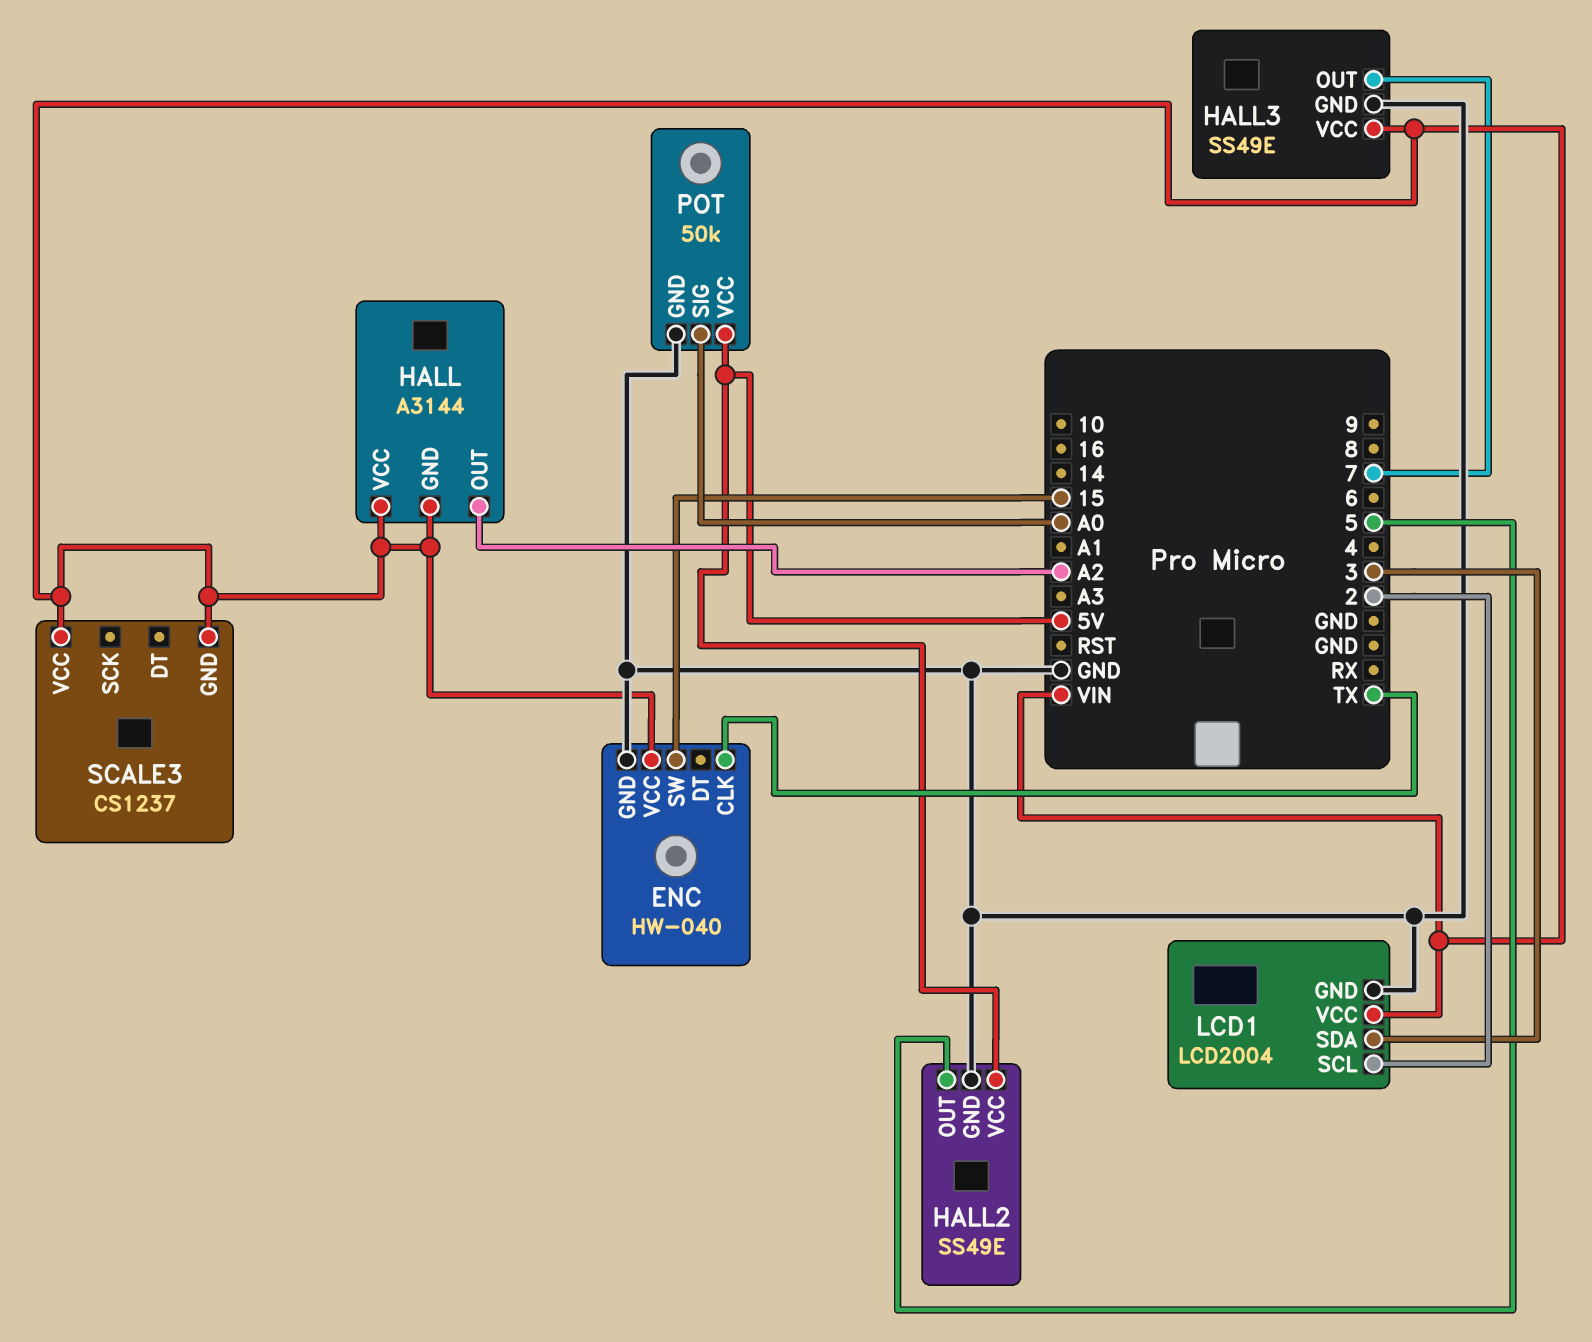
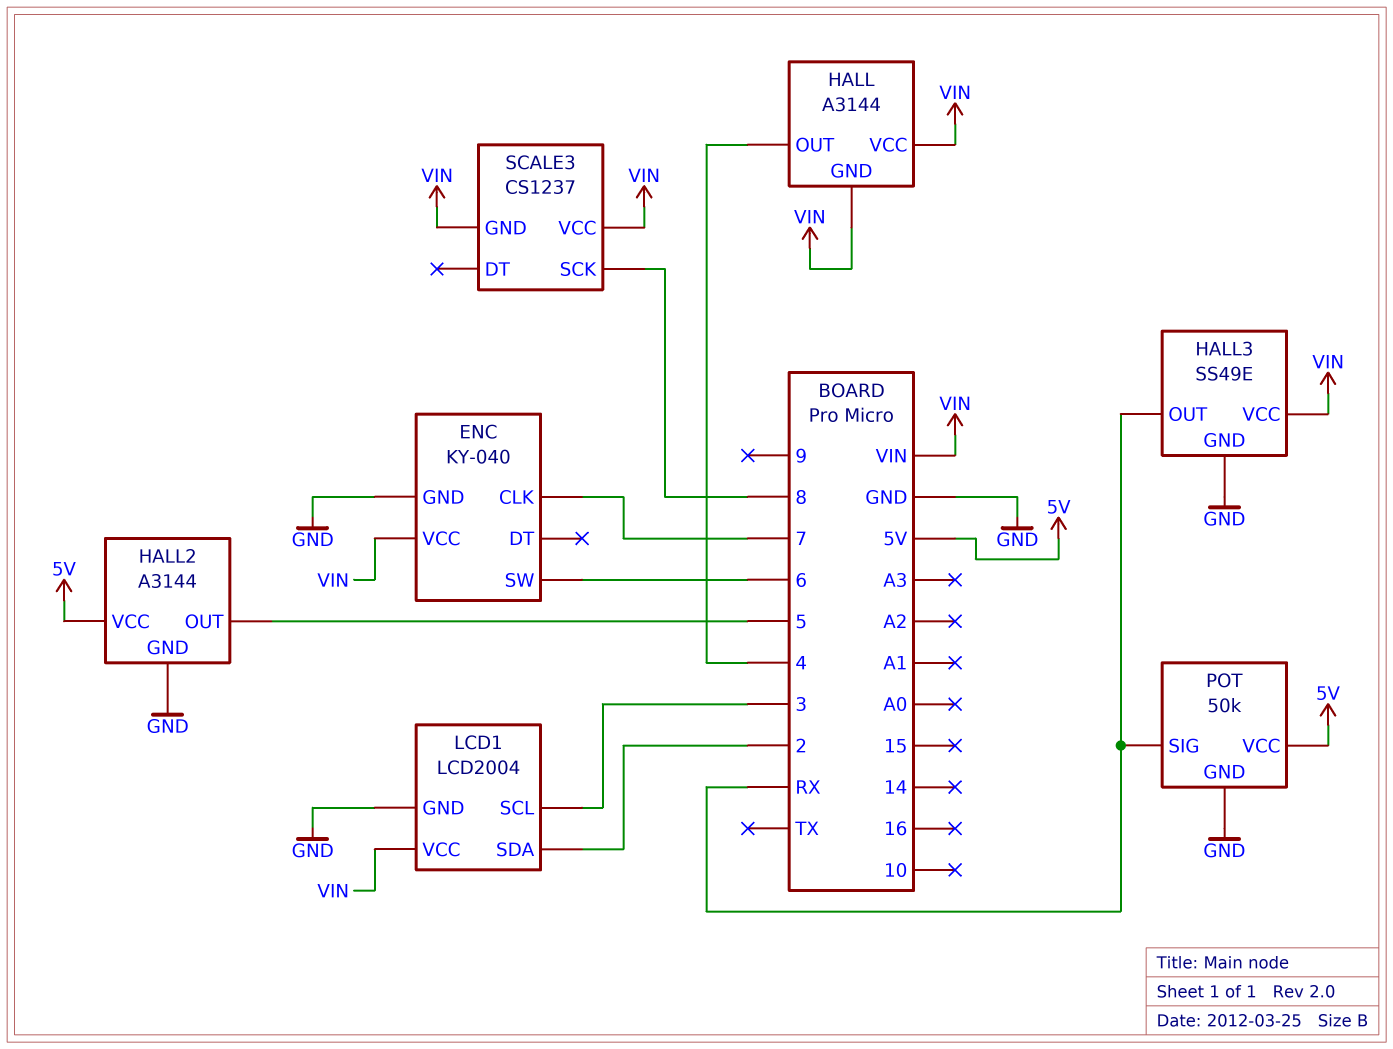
ENC: HW-040 -> KY-040
ENC pin CLK: TX -> 7
ENC pin SW: 15 -> 6
HALL pin OUT: A2 -> 4
HALL2: SS49E -> A3144
HALL3 pin OUT: 7 -> RX
LCD1 pin SCL: 2 -> 3
LCD1 pin SDA: 3 -> 2
POT pin SIG: A0 -> RX
SCALE3 pin SCK: none -> 8

